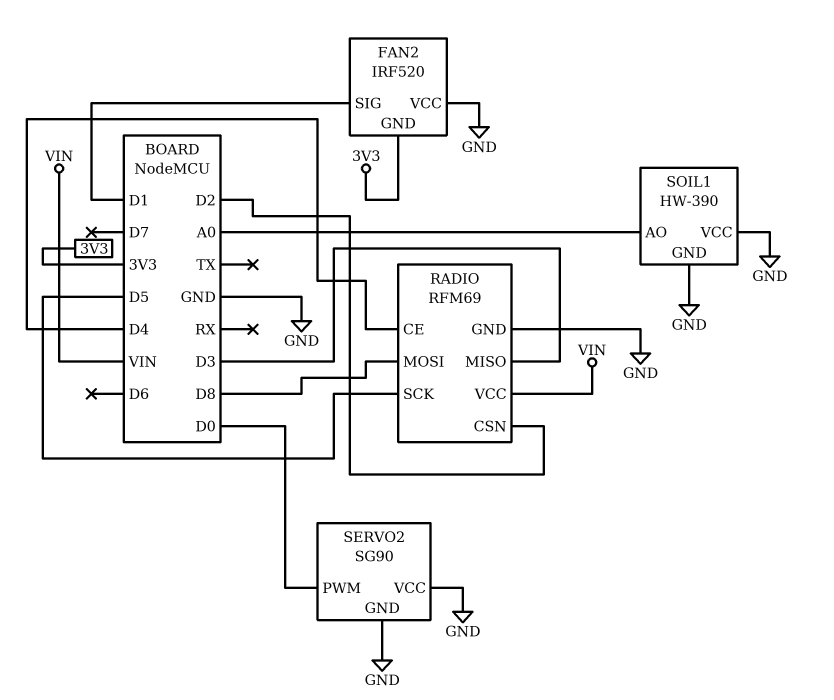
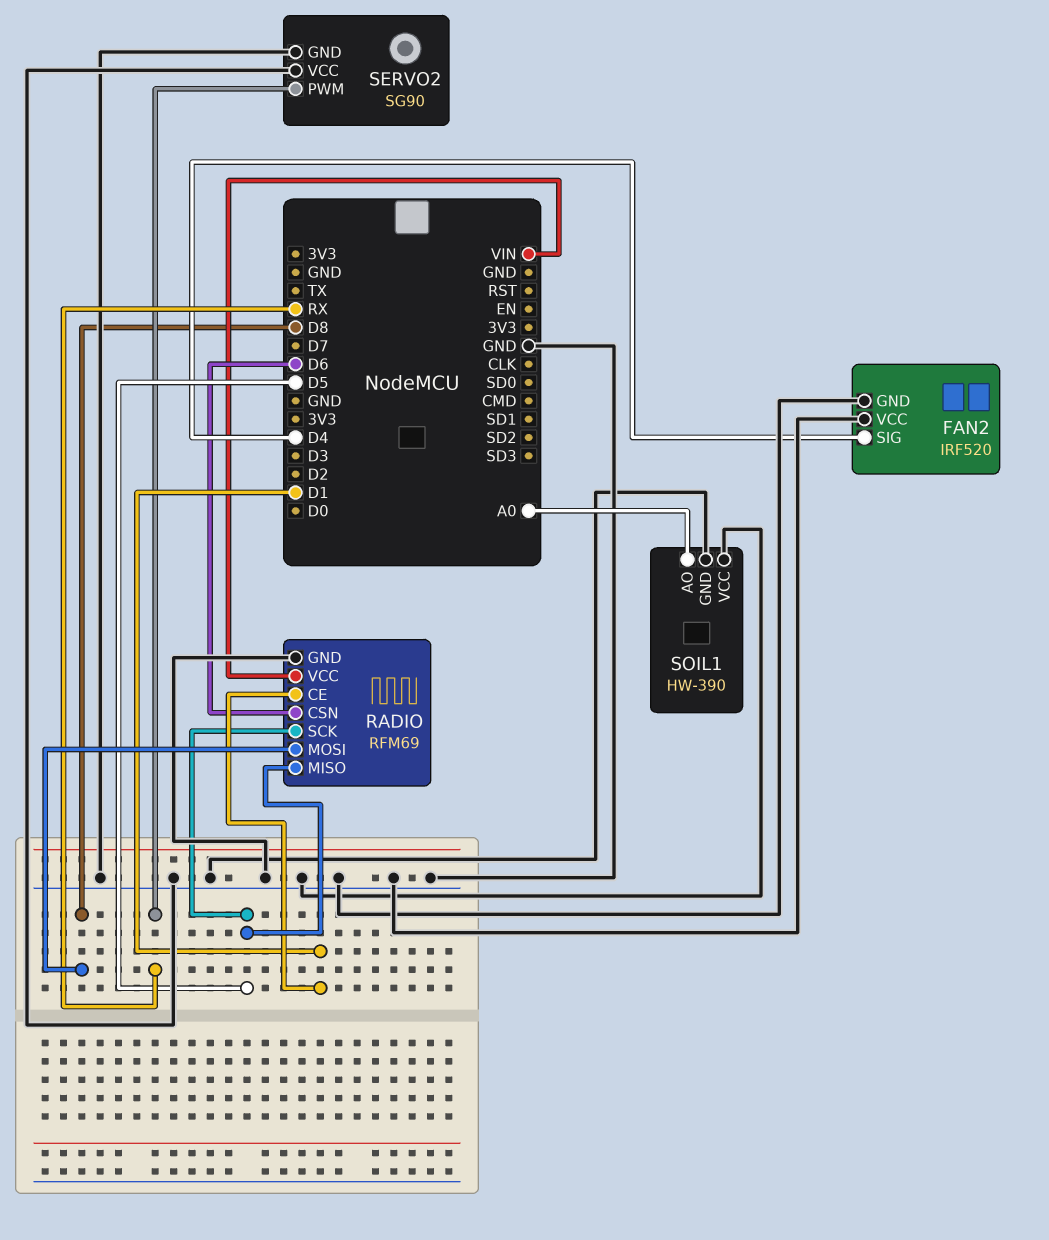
FAN2 pin GND: 3V3 -> GND
FAN2 pin SIG: D1 -> D4
RADIO pin CE: D4 -> D1
RADIO pin CSN: D2 -> D6
RADIO pin MISO: D3 -> D5
SERVO2 pin PWM: D0 -> RX

